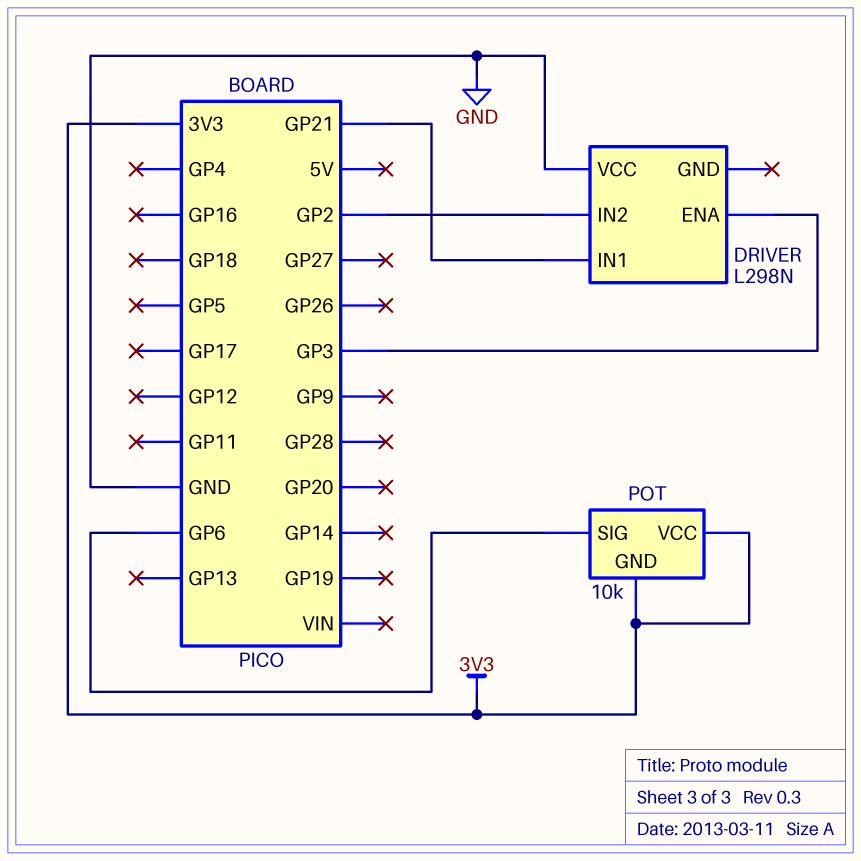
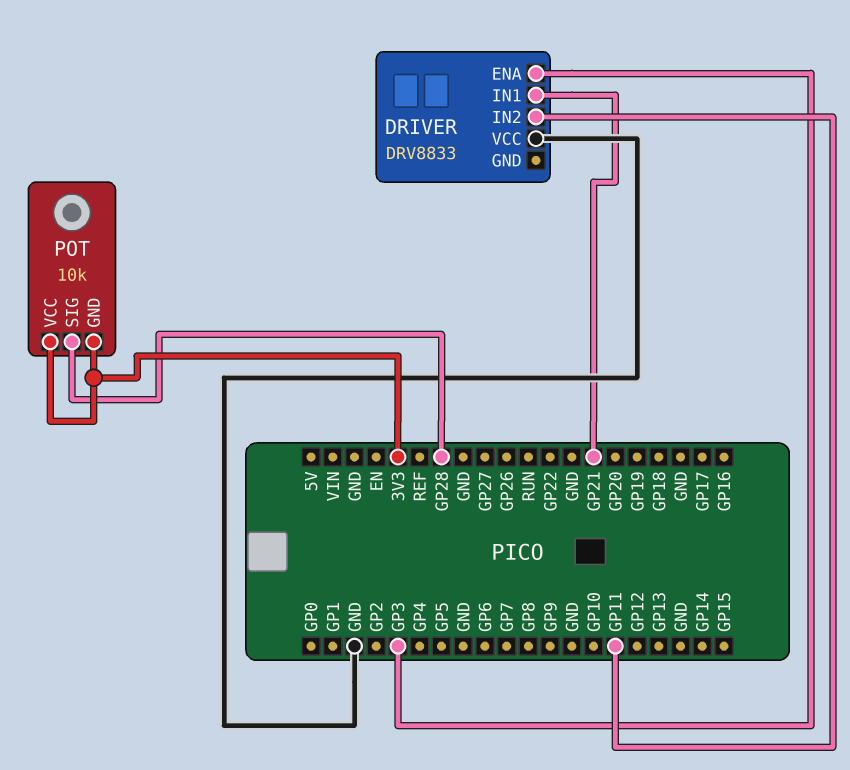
DRIVER: L298N -> DRV8833
DRIVER pin IN2: GP2 -> GP11
POT pin SIG: GP6 -> GP28

